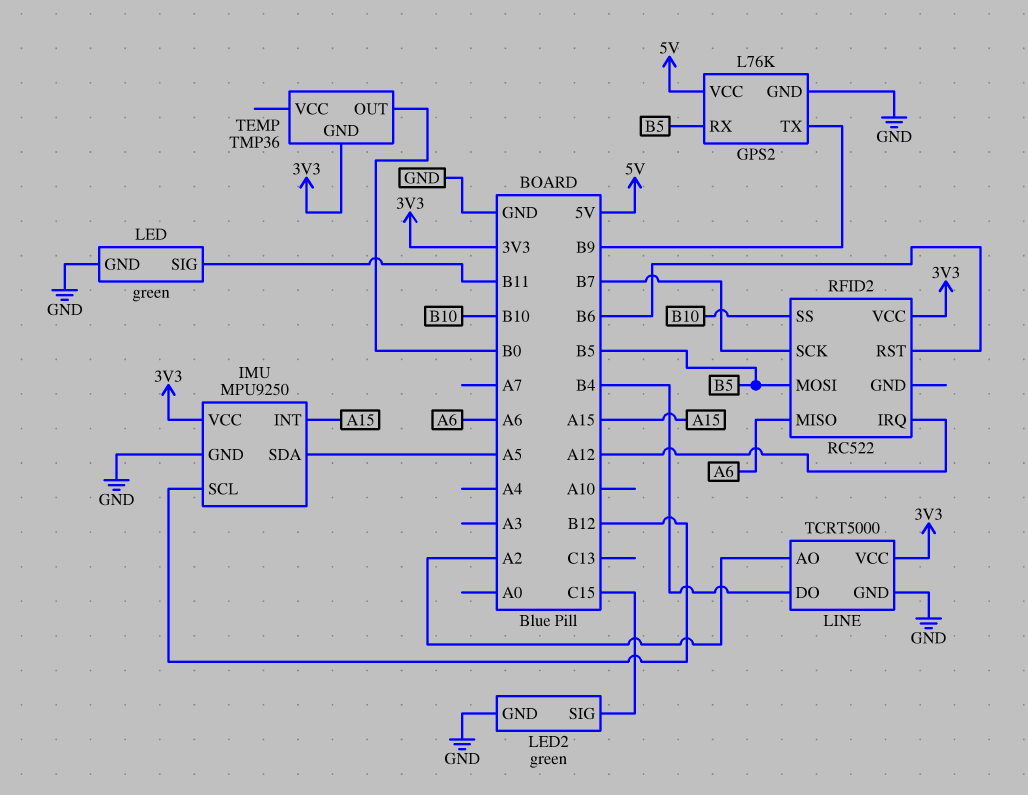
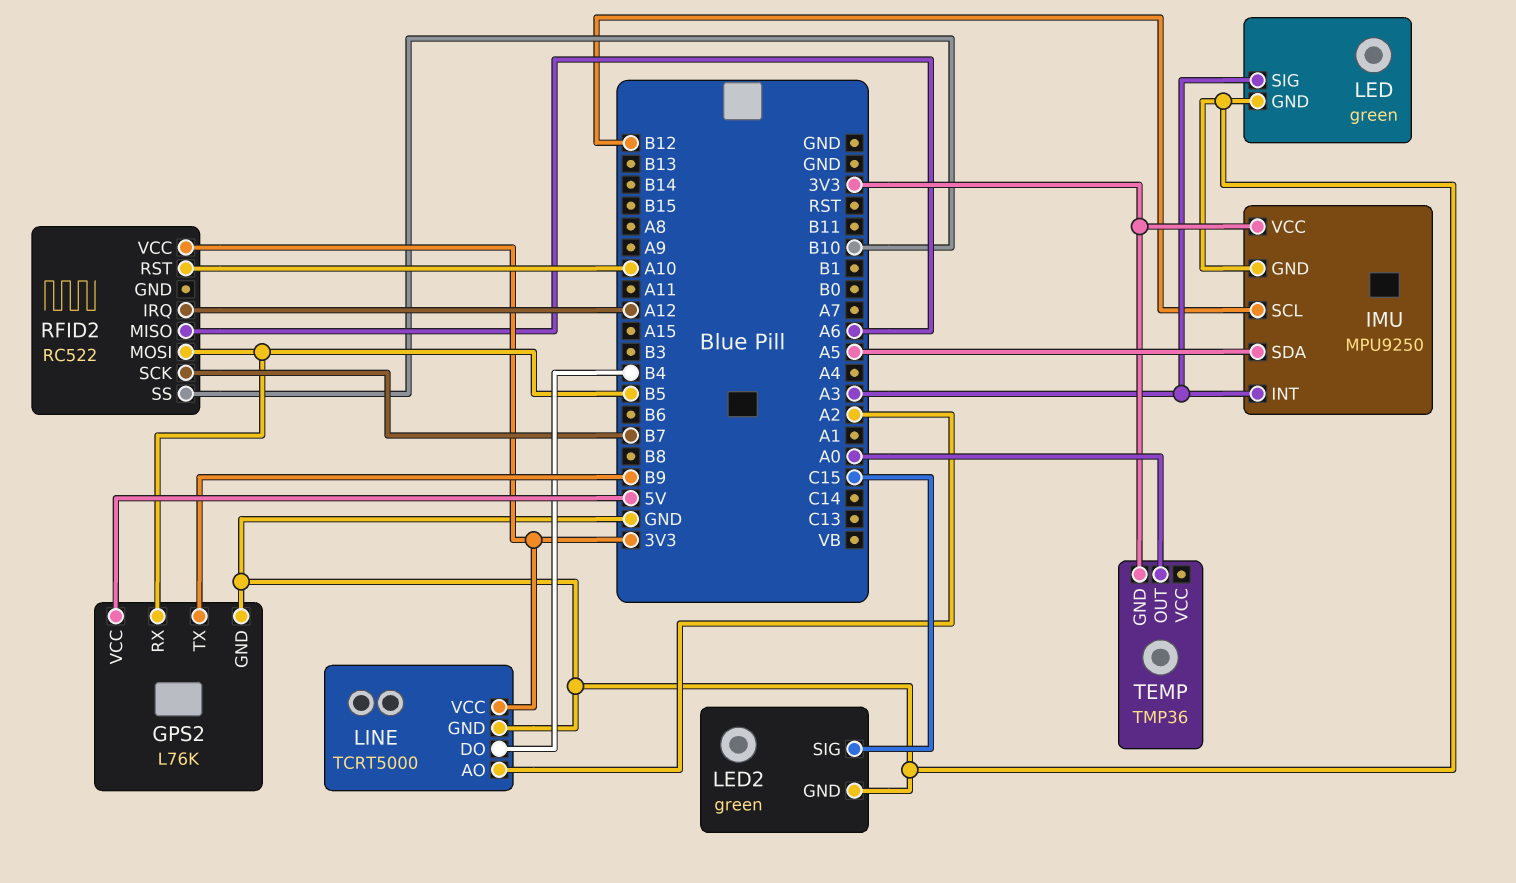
IMU pin INT: A15 -> A3
LED pin SIG: B11 -> A3
RFID2 pin RST: B6 -> A10
TEMP pin OUT: B0 -> A0

